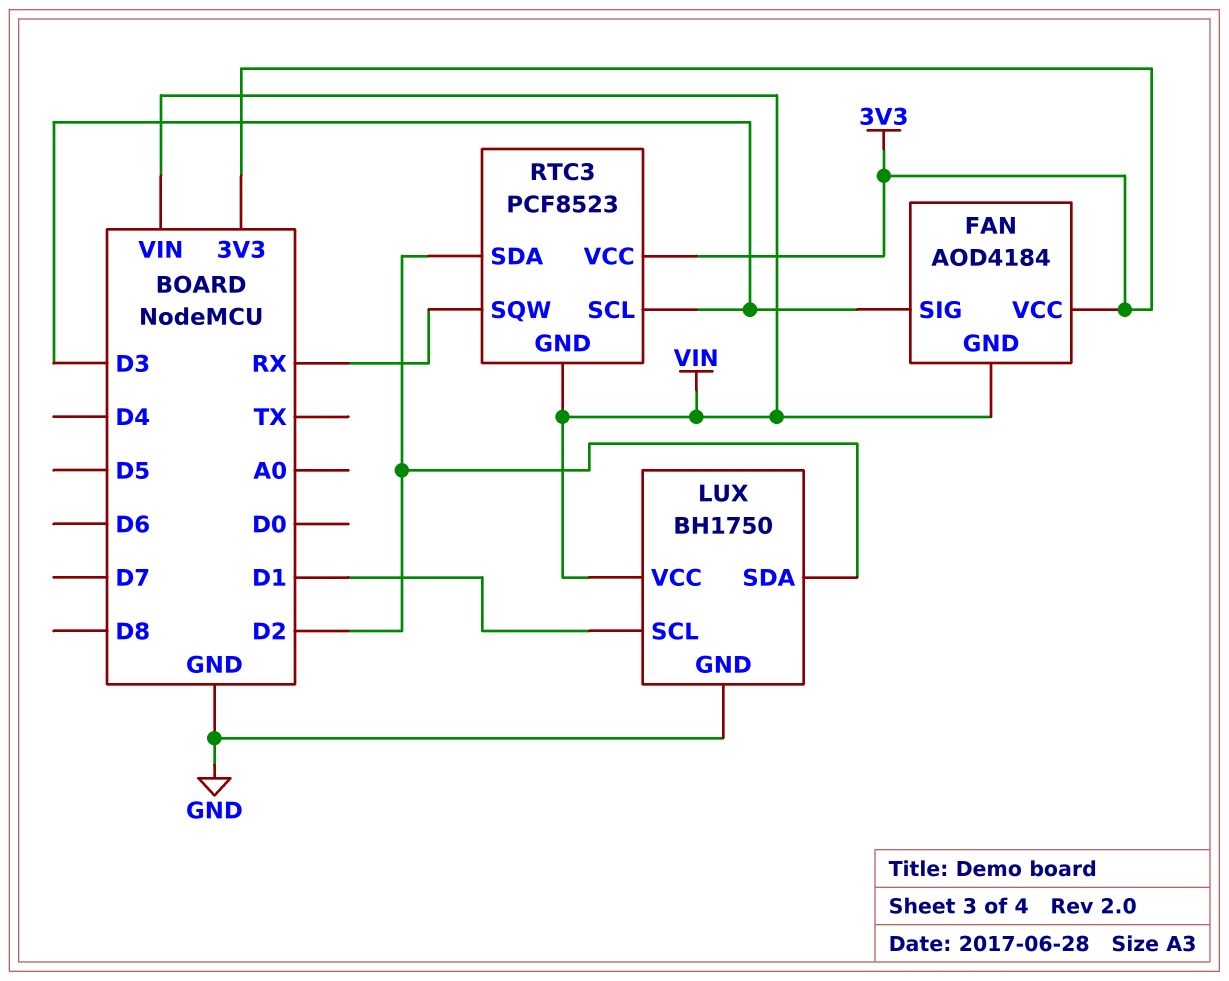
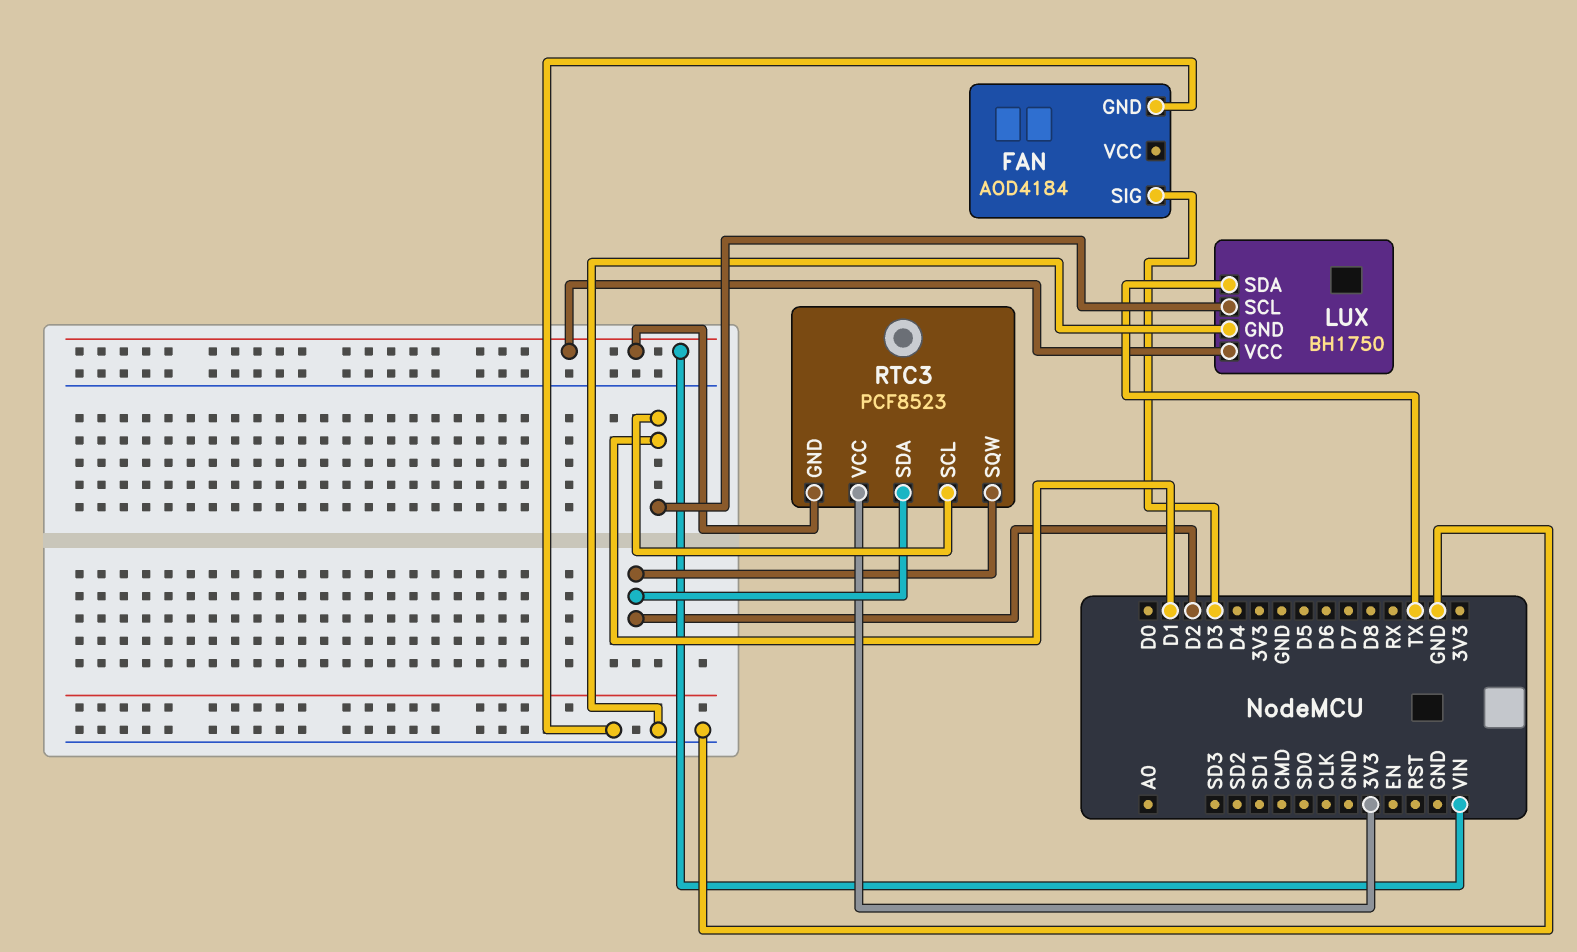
FAN pin GND: VIN -> GND
FAN pin VCC: 3V3 -> none
LUX pin SDA: D2 -> TX
RTC3 pin SCL: D3 -> D1
RTC3 pin SQW: RX -> D2

